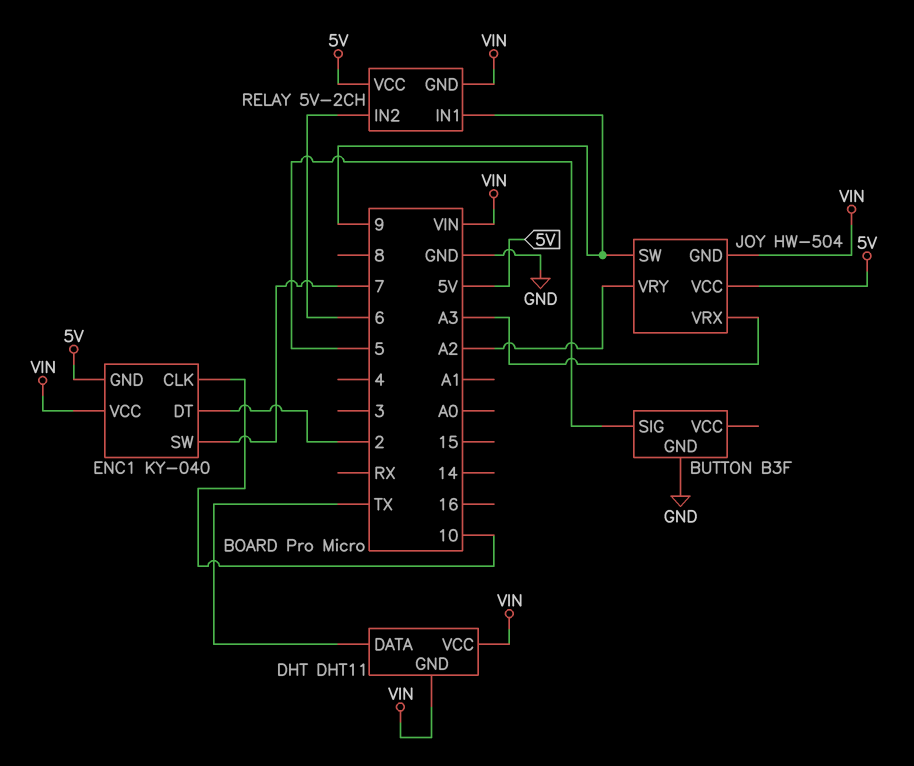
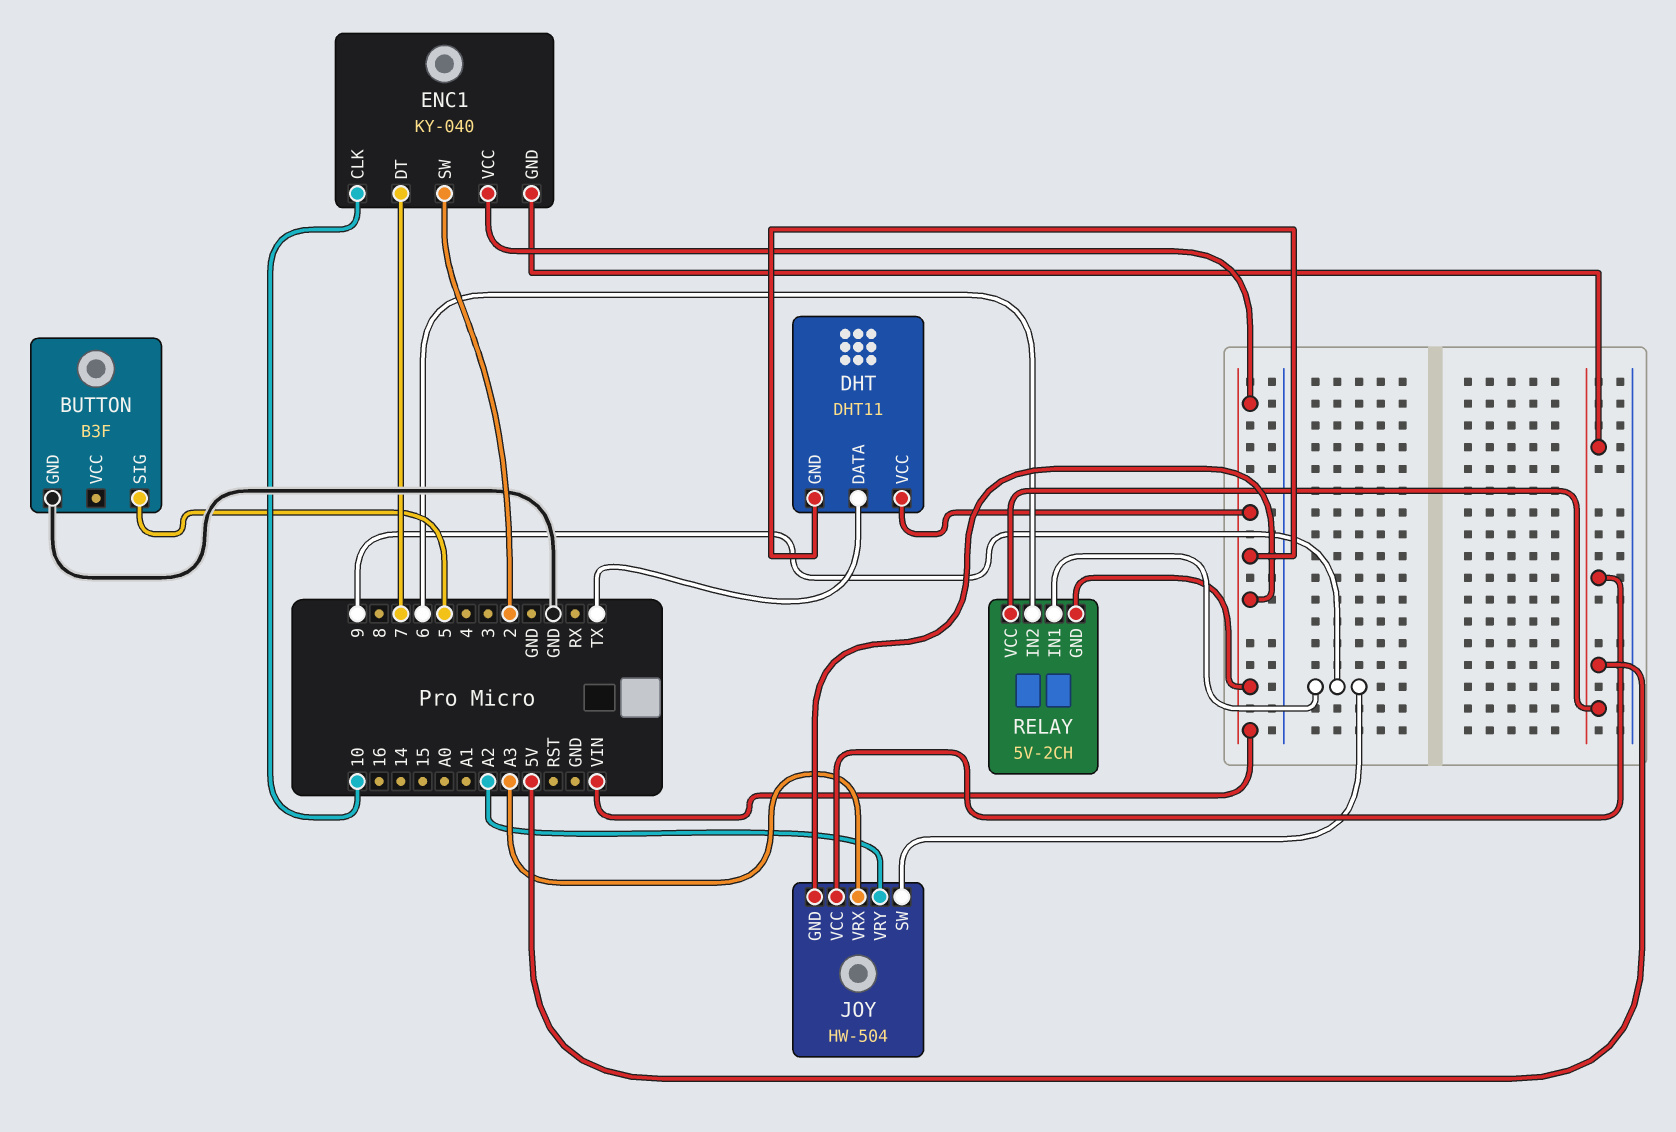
ENC1 pin DT: 2 -> 7
ENC1 pin SW: 7 -> 2

